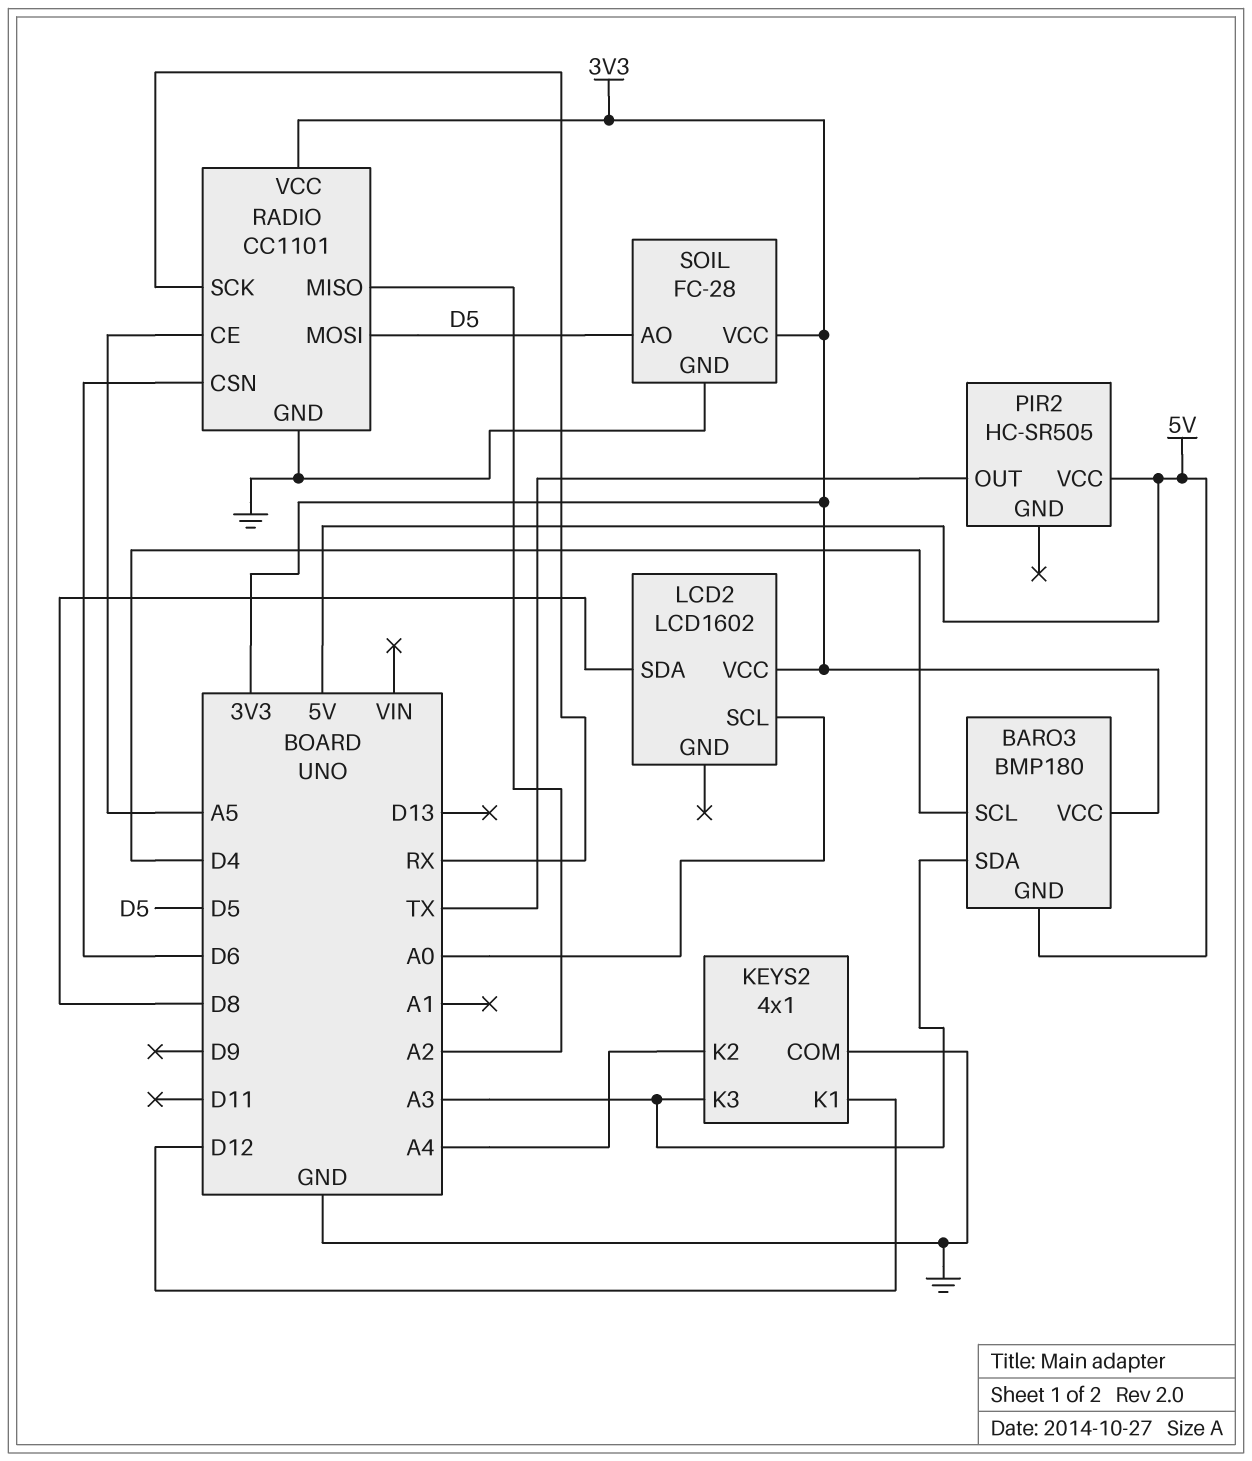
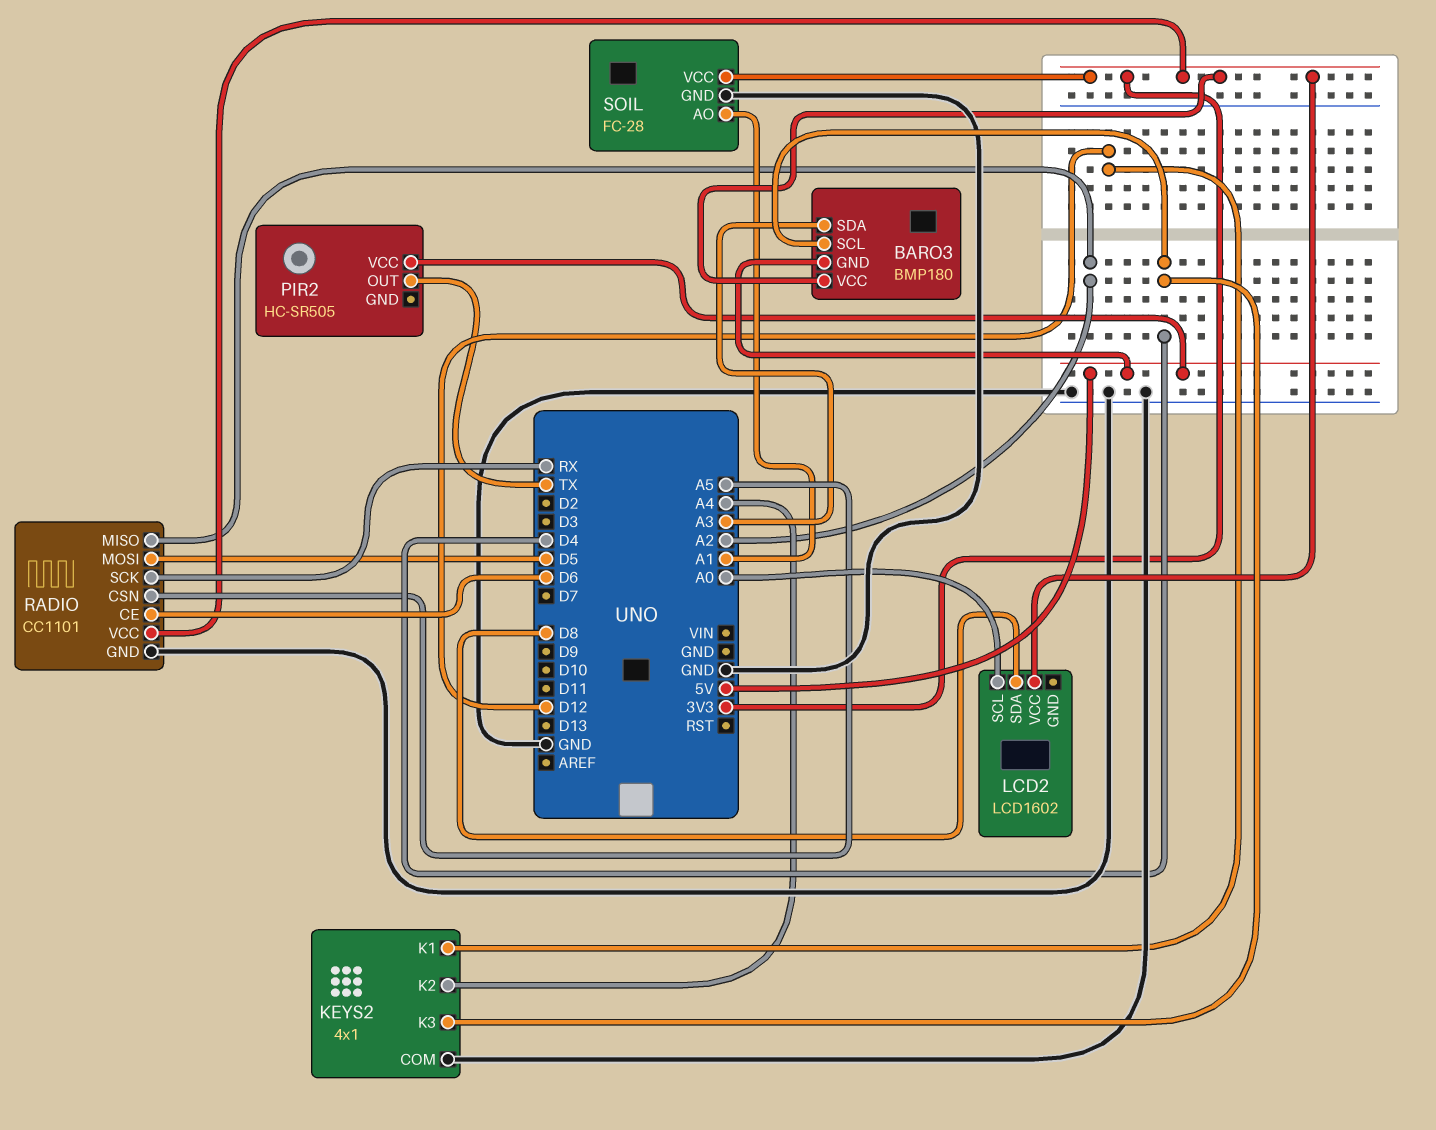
KEYS2 pin K3: A3 -> D4
RADIO pin CE: A5 -> D6
RADIO pin CSN: D6 -> A5
SOIL pin AO: D5 -> A1

